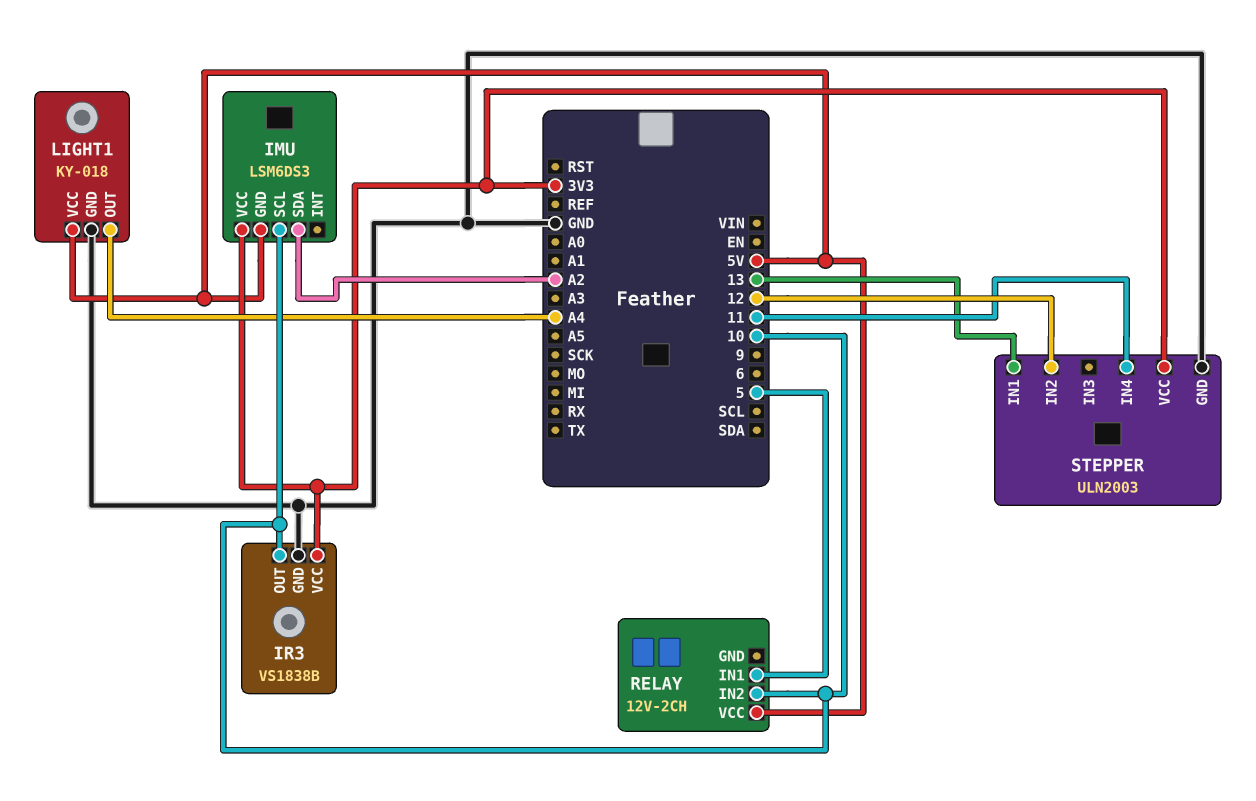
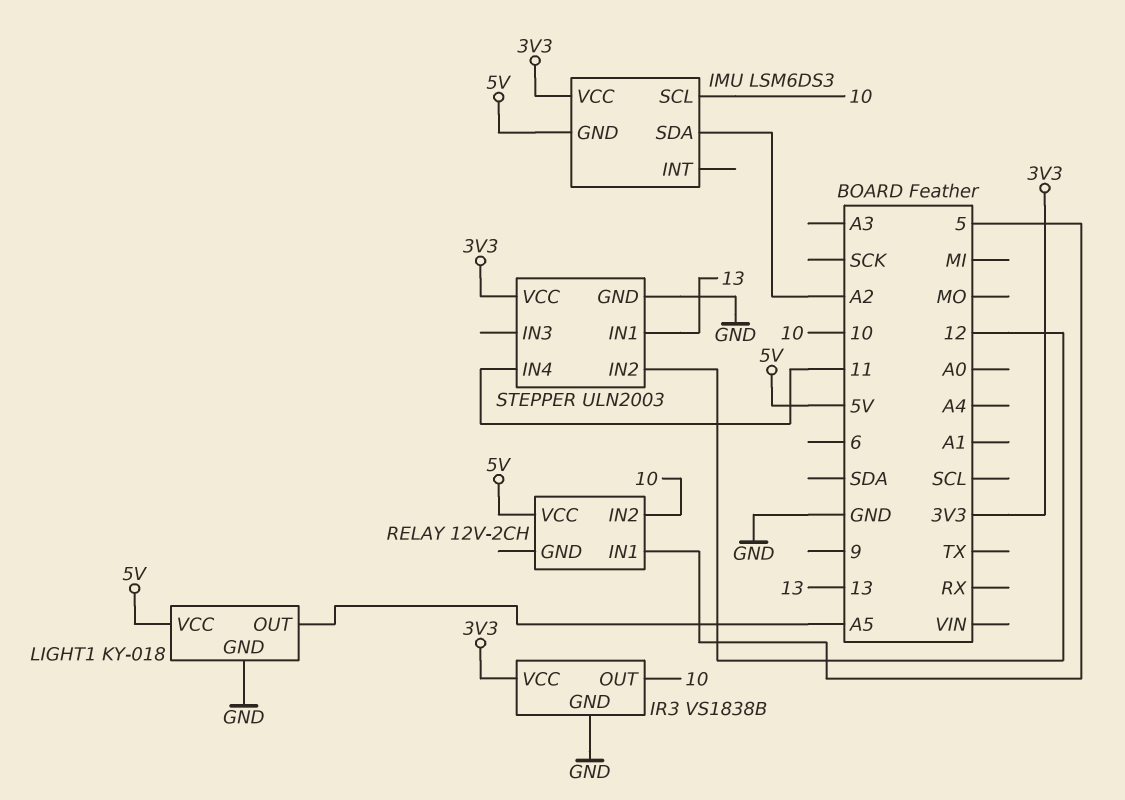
LIGHT1 pin OUT: A4 -> A5

